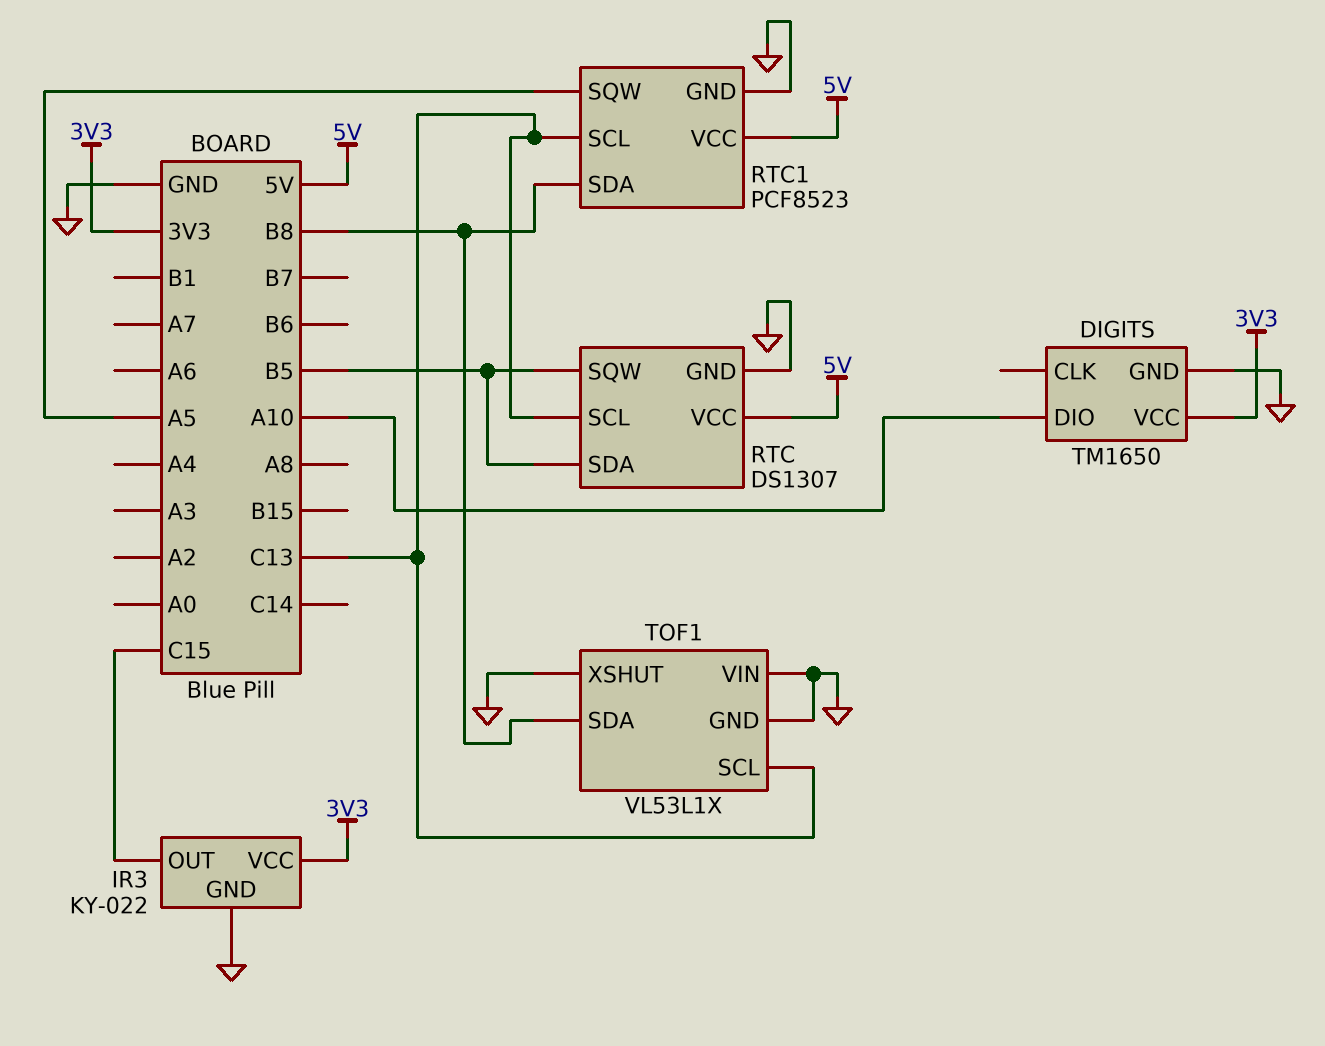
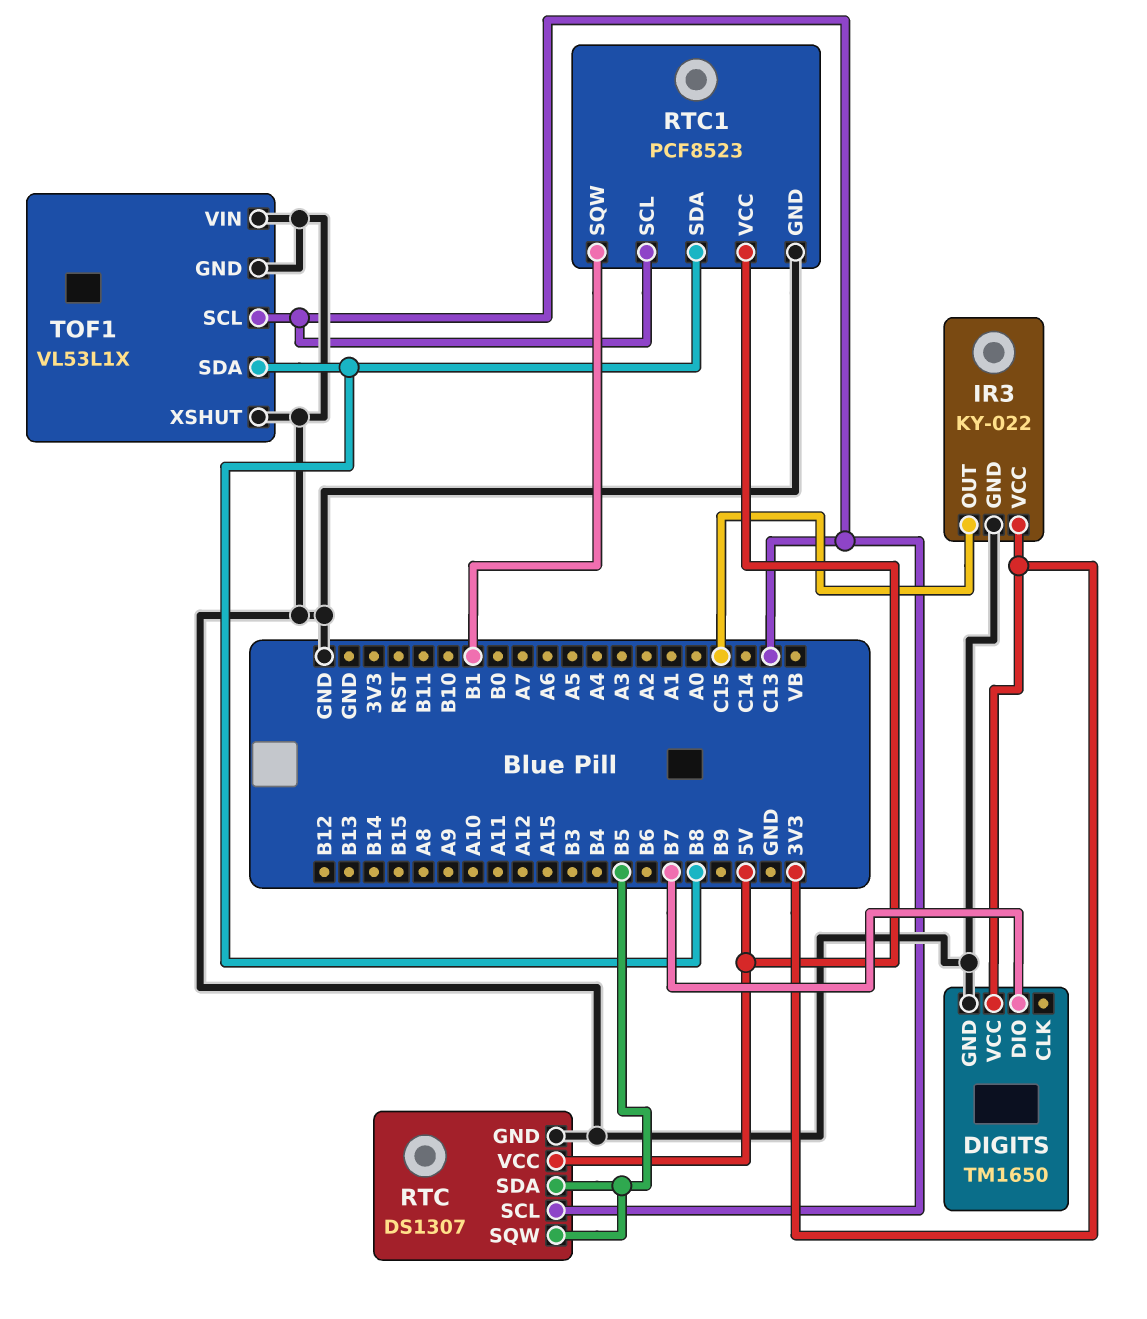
DIGITS pin DIO: A10 -> B7
RTC1 pin SQW: A5 -> B1

